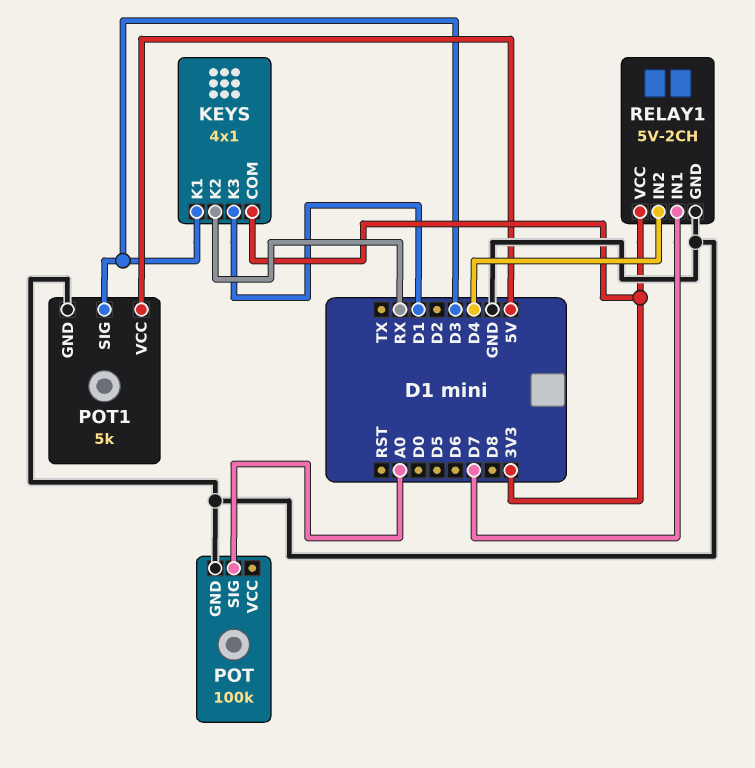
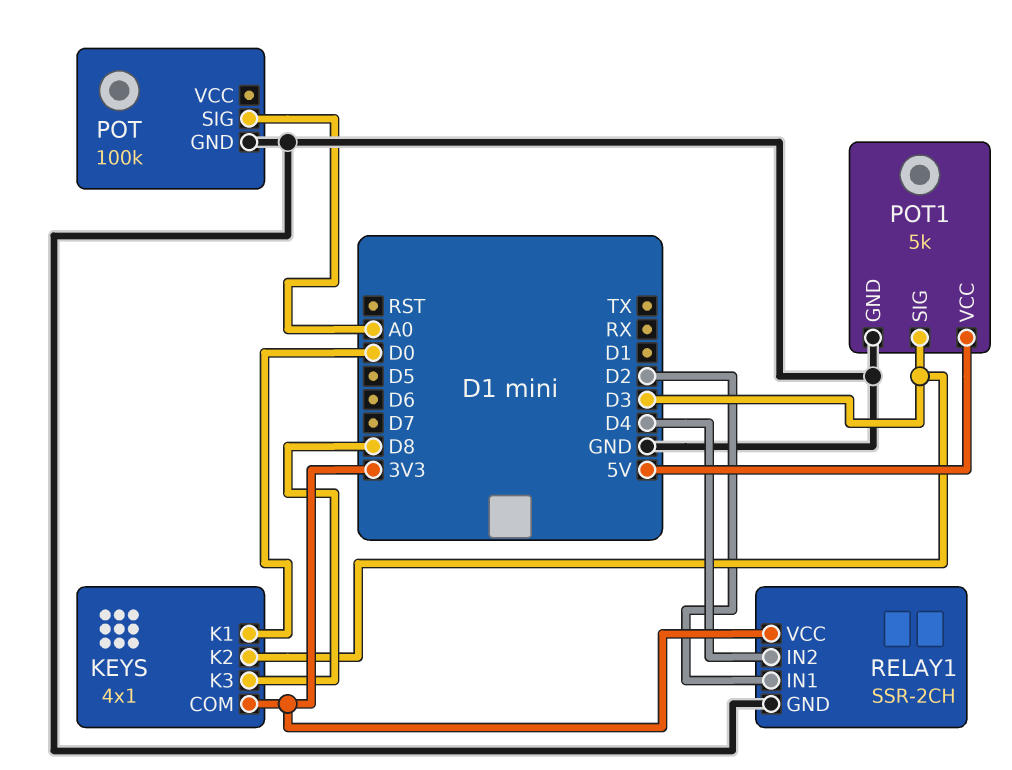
KEYS pin K1: D3 -> D0
KEYS pin K2: RX -> D3
KEYS pin K3: D1 -> D8
RELAY1: 5V-2CH -> SSR-2CH
RELAY1 pin IN1: D7 -> D2

